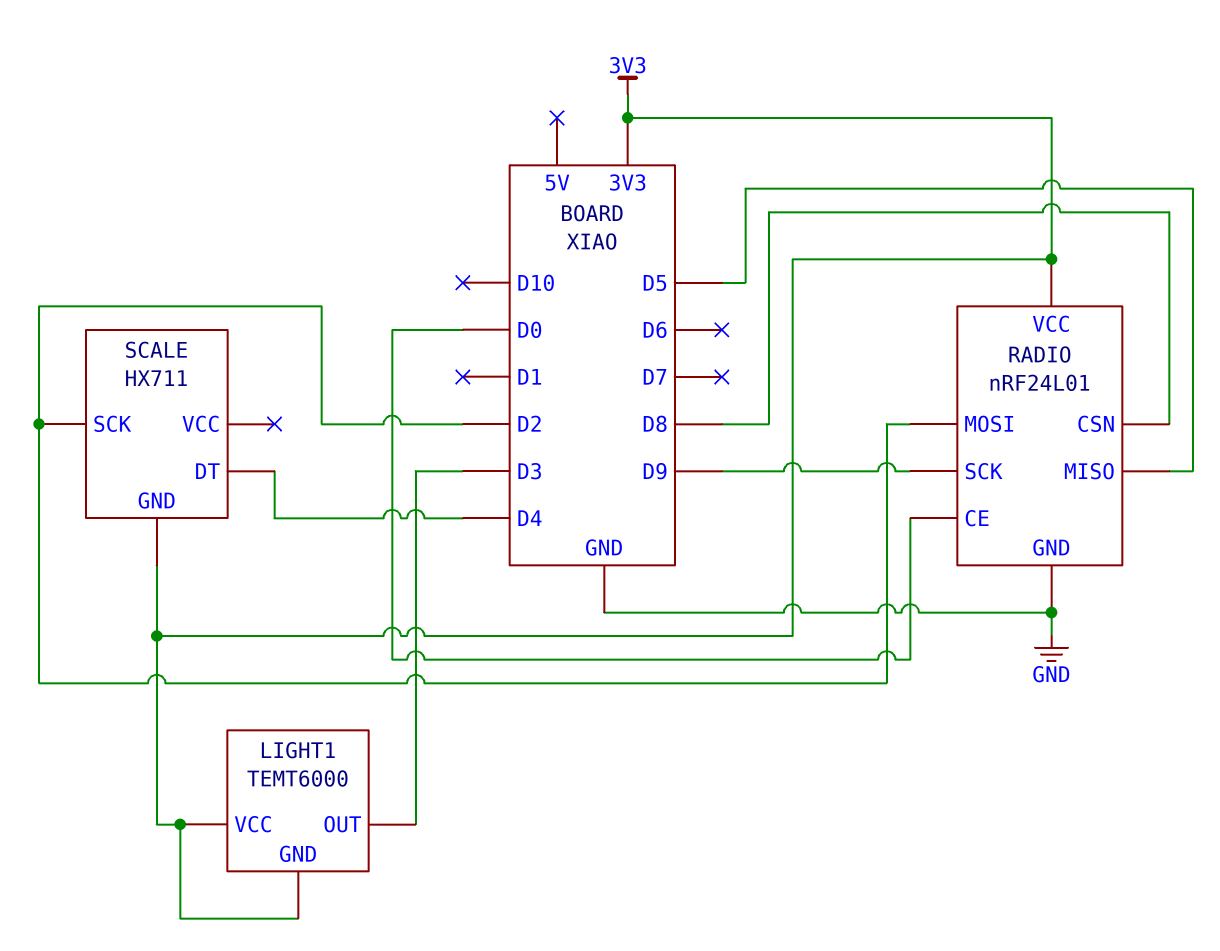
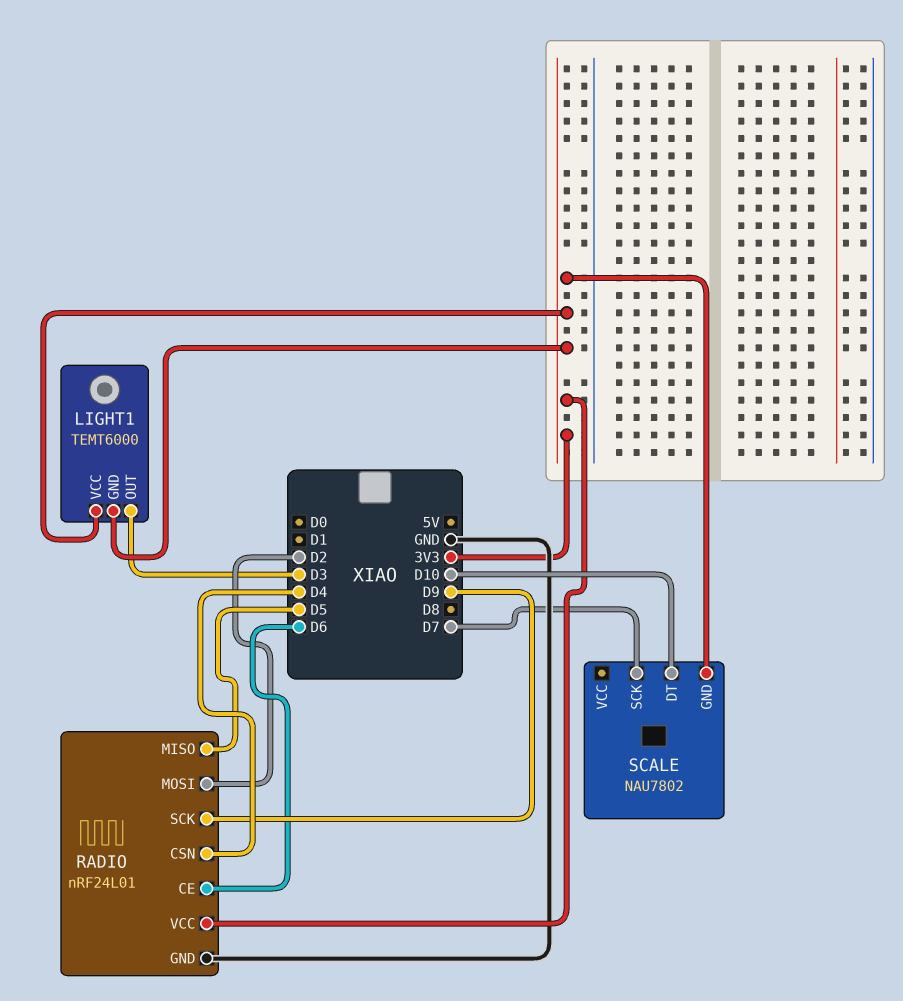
RADIO pin CE: D0 -> D6
RADIO pin CSN: D8 -> D4
SCALE: HX711 -> NAU7802
SCALE pin DT: D4 -> D10
SCALE pin SCK: D2 -> D7

